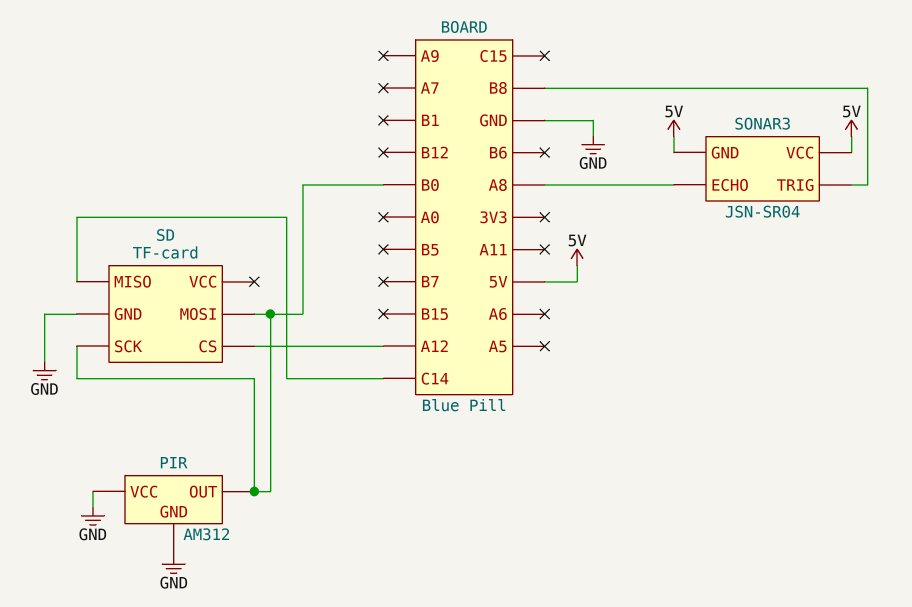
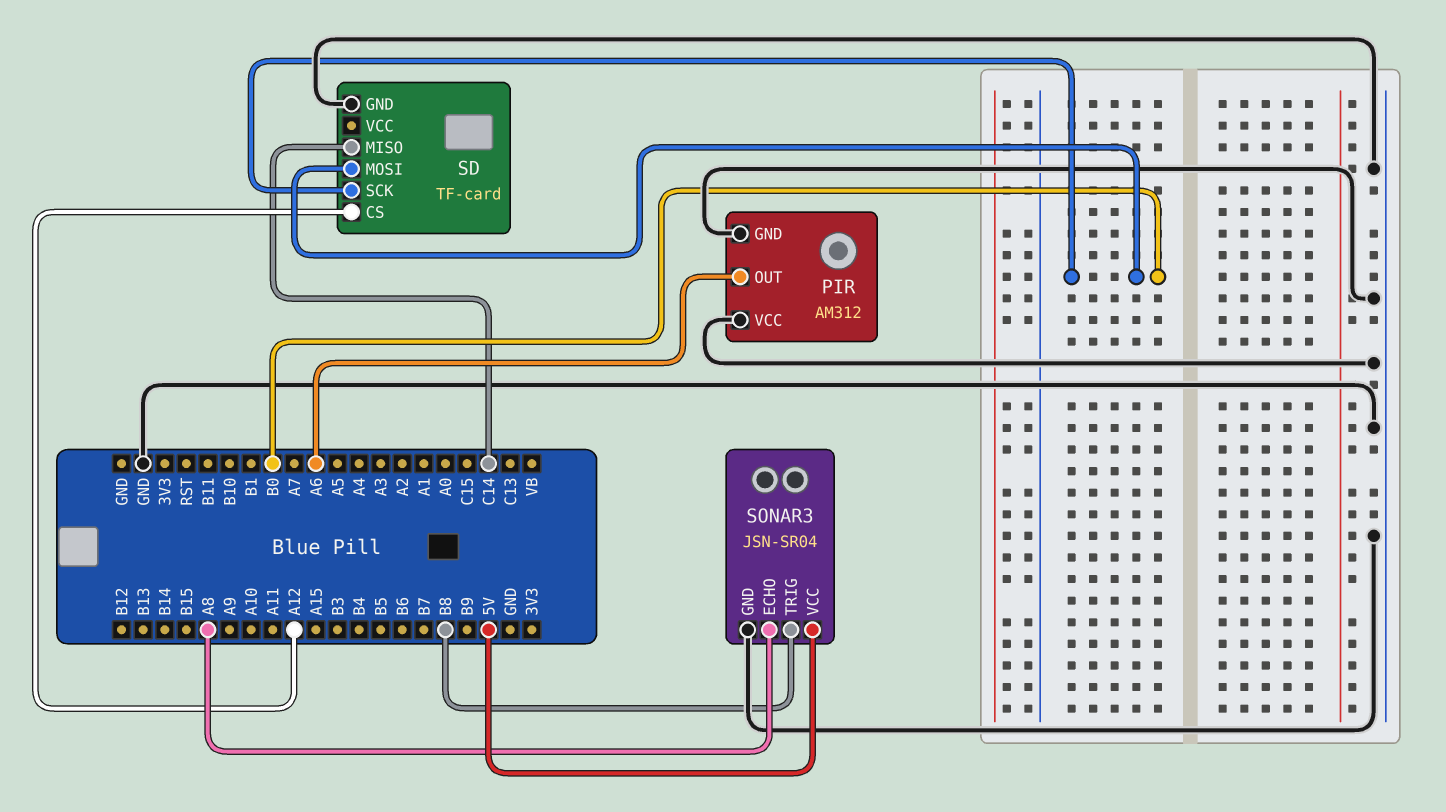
PIR pin OUT: B0 -> A6
SONAR3 pin GND: 5V -> GND

